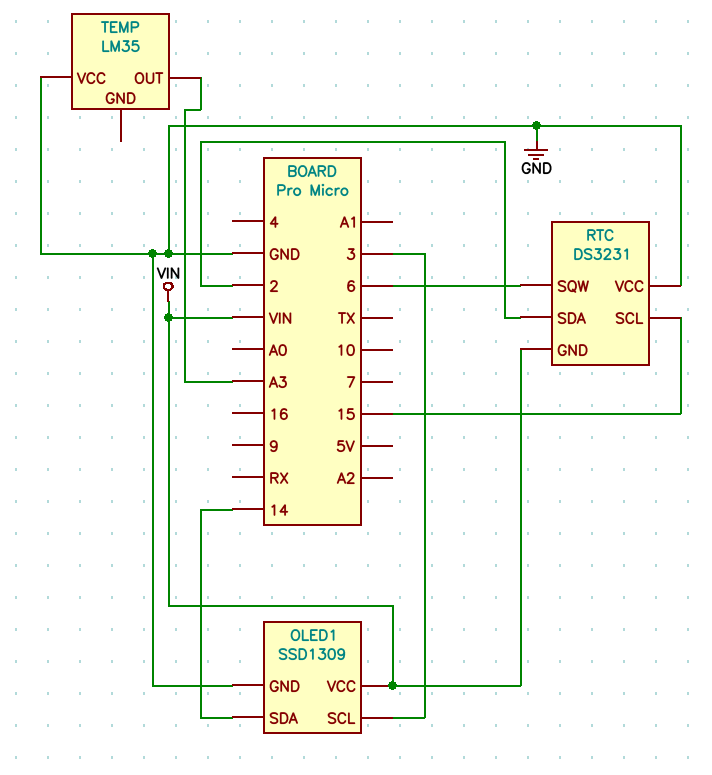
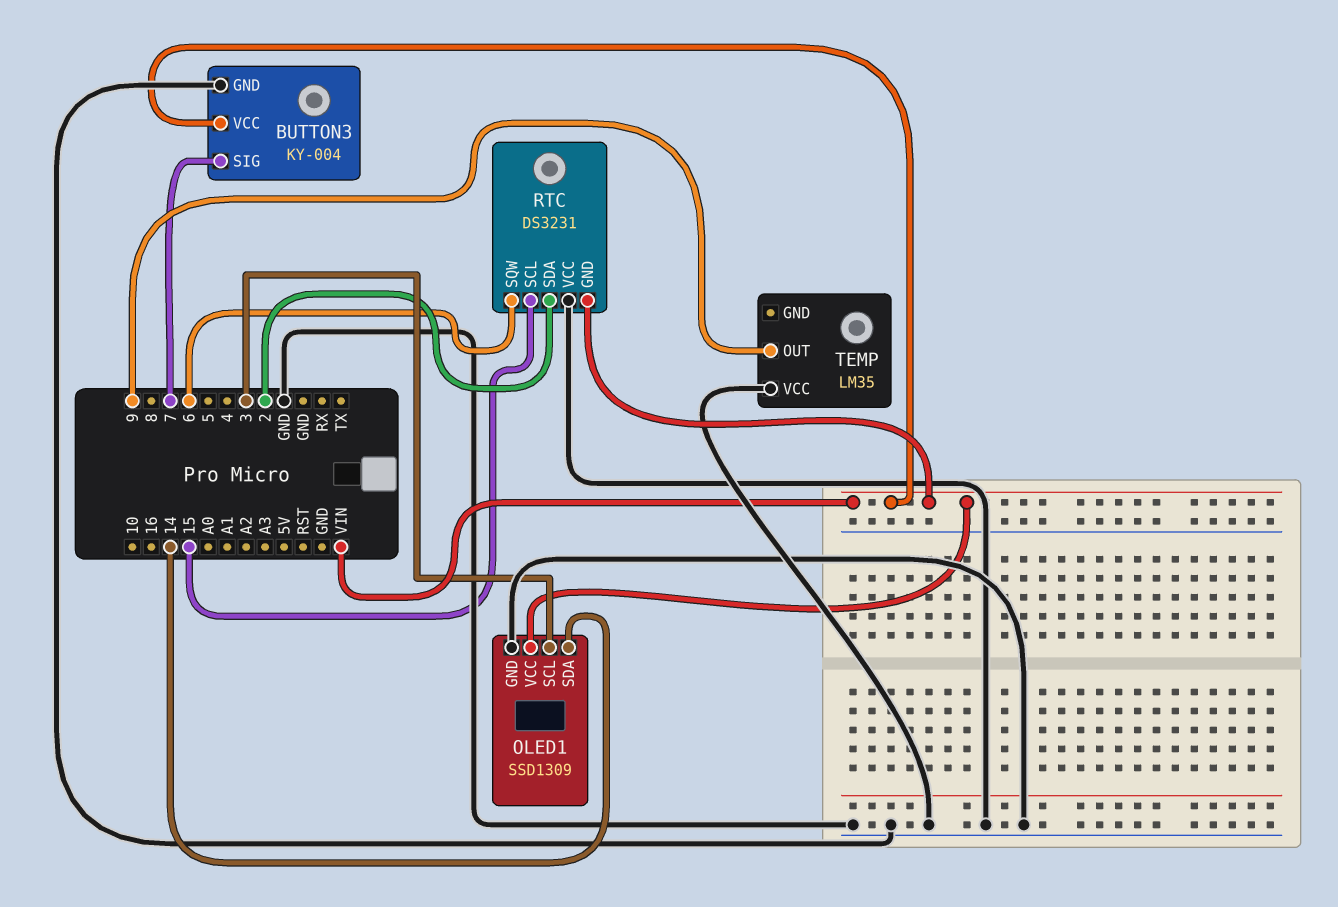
BUTTON3: none -> KY-004
BUTTON3 pin GND: none -> GND
BUTTON3 pin SIG: none -> 7
BUTTON3 pin VCC: none -> VIN
TEMP pin OUT: A3 -> 9

